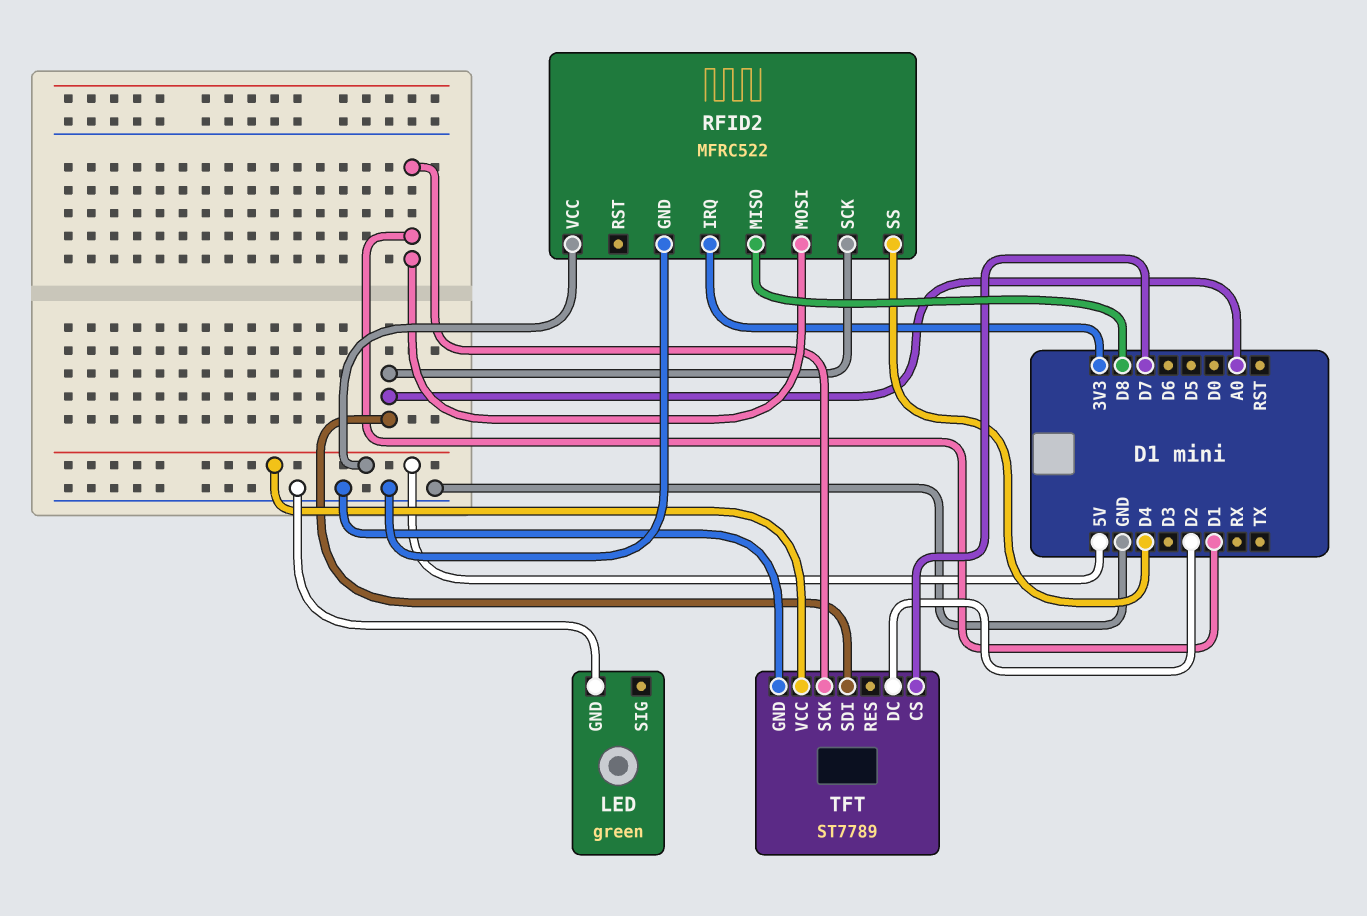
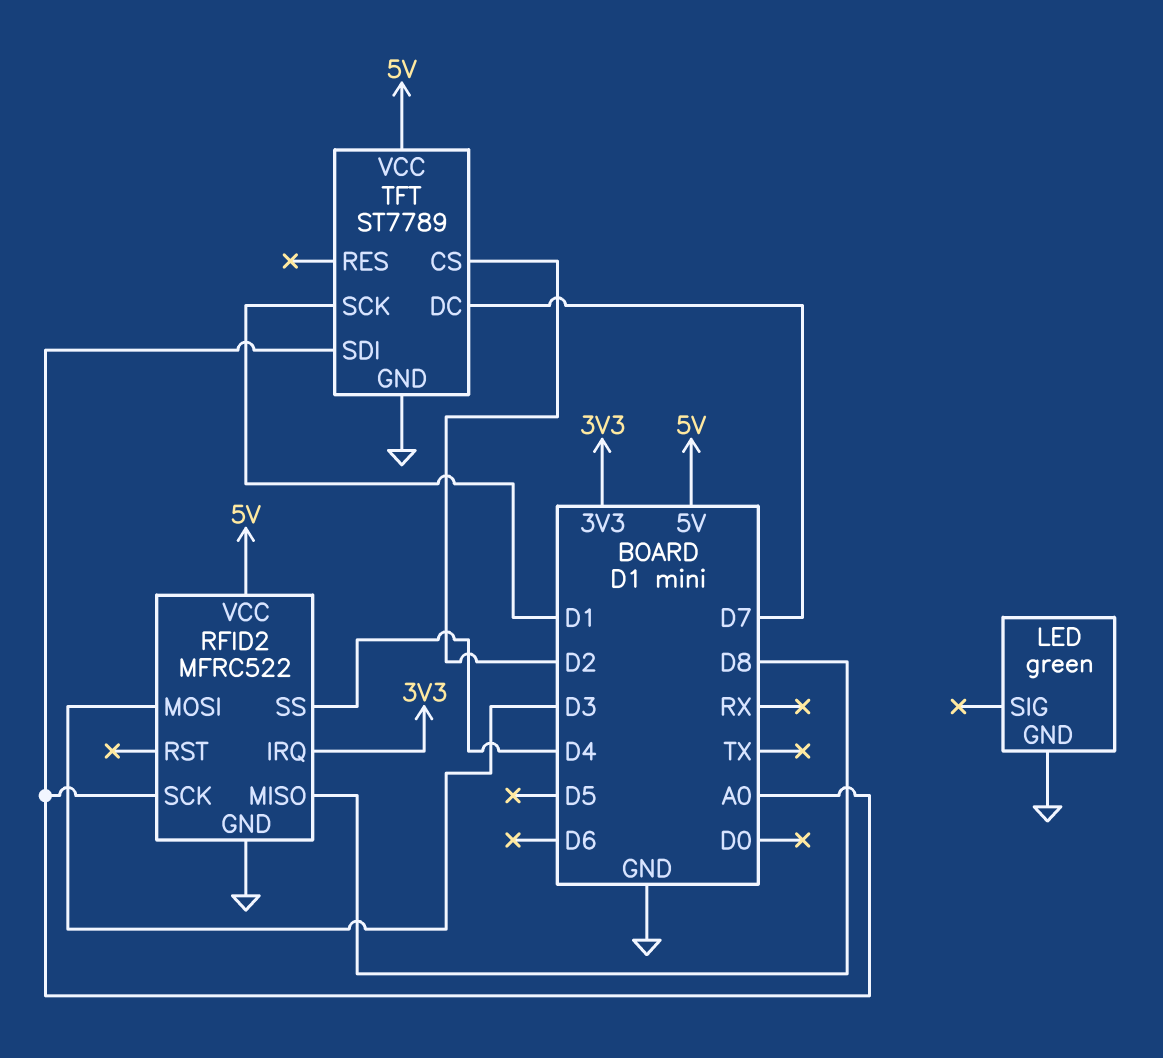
RFID2 pin MOSI: D1 -> D3
TFT pin CS: D7 -> D2
TFT pin DC: D2 -> D7

